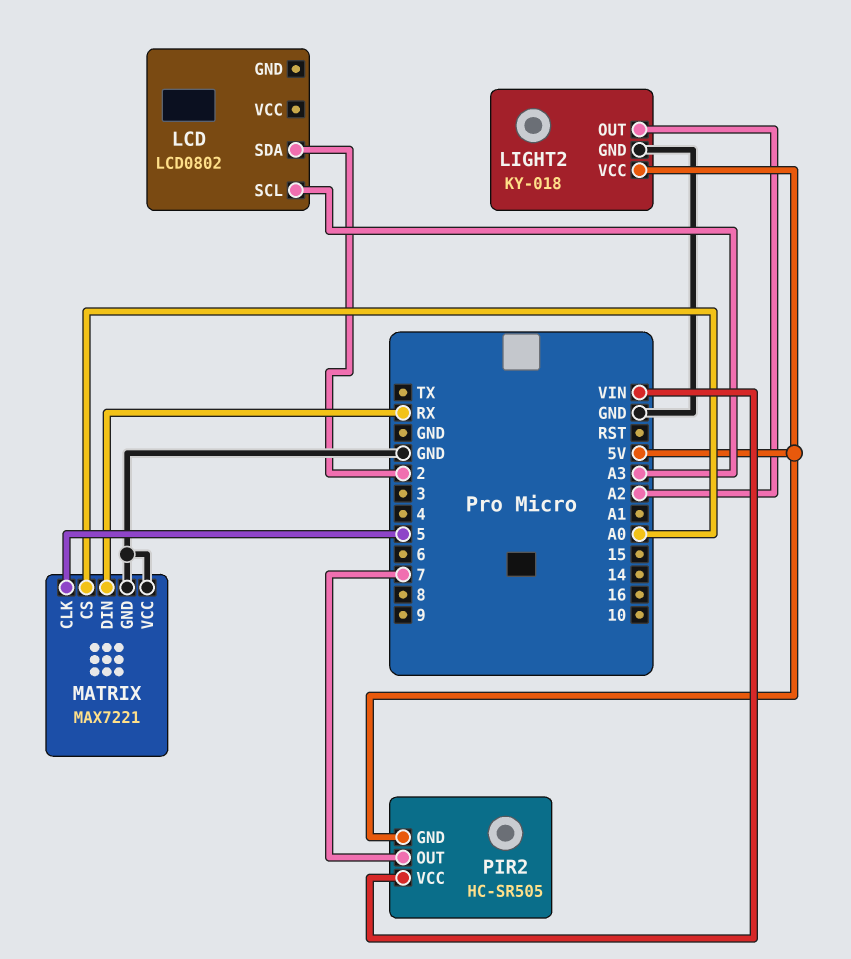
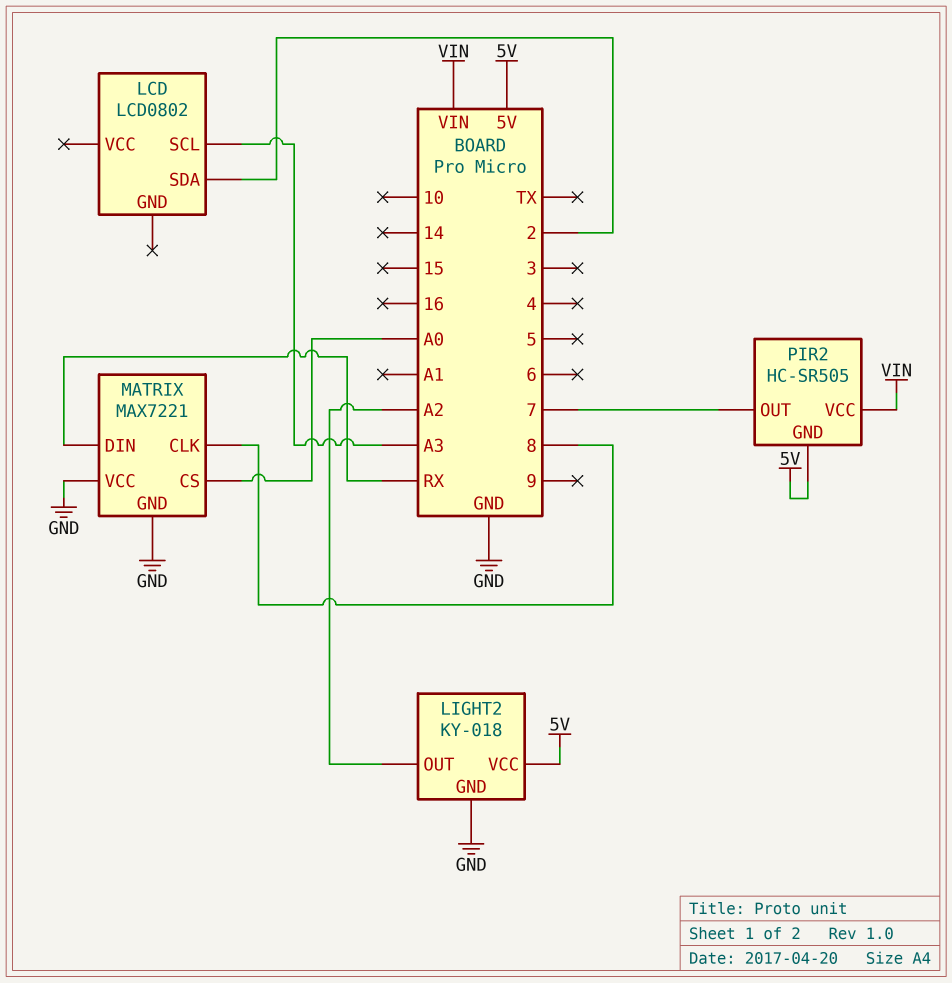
MATRIX pin CLK: 5 -> 8

